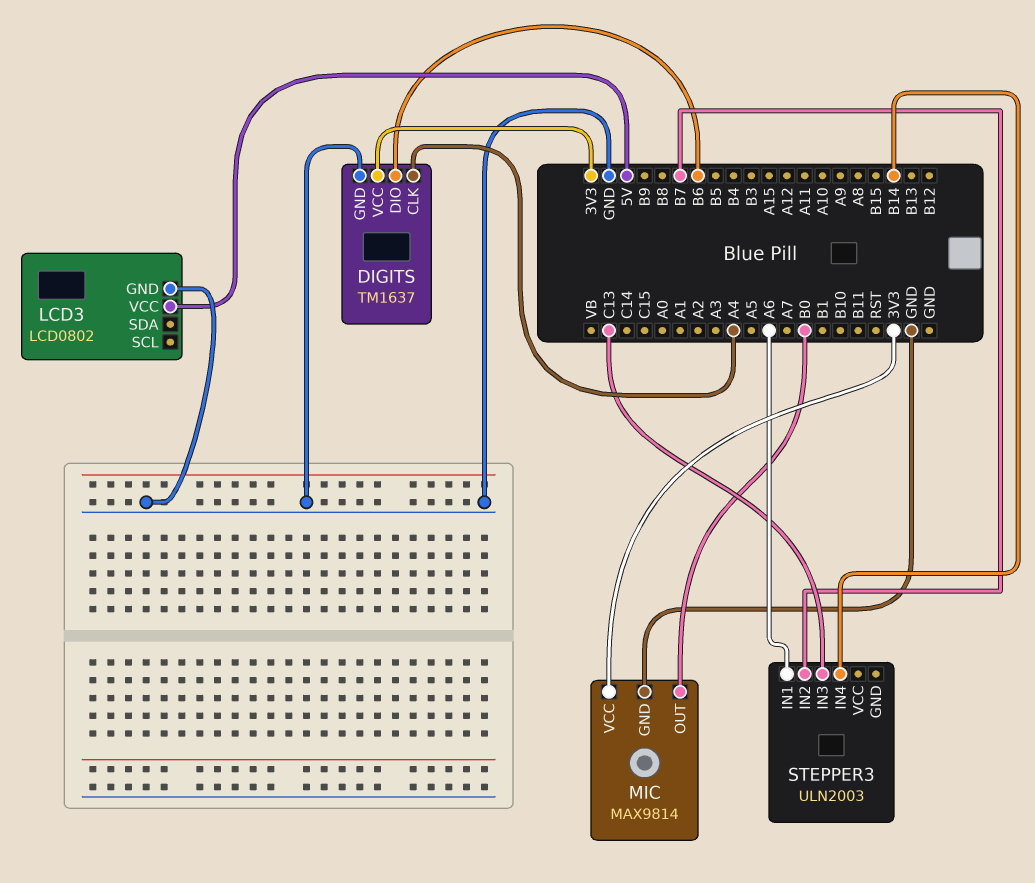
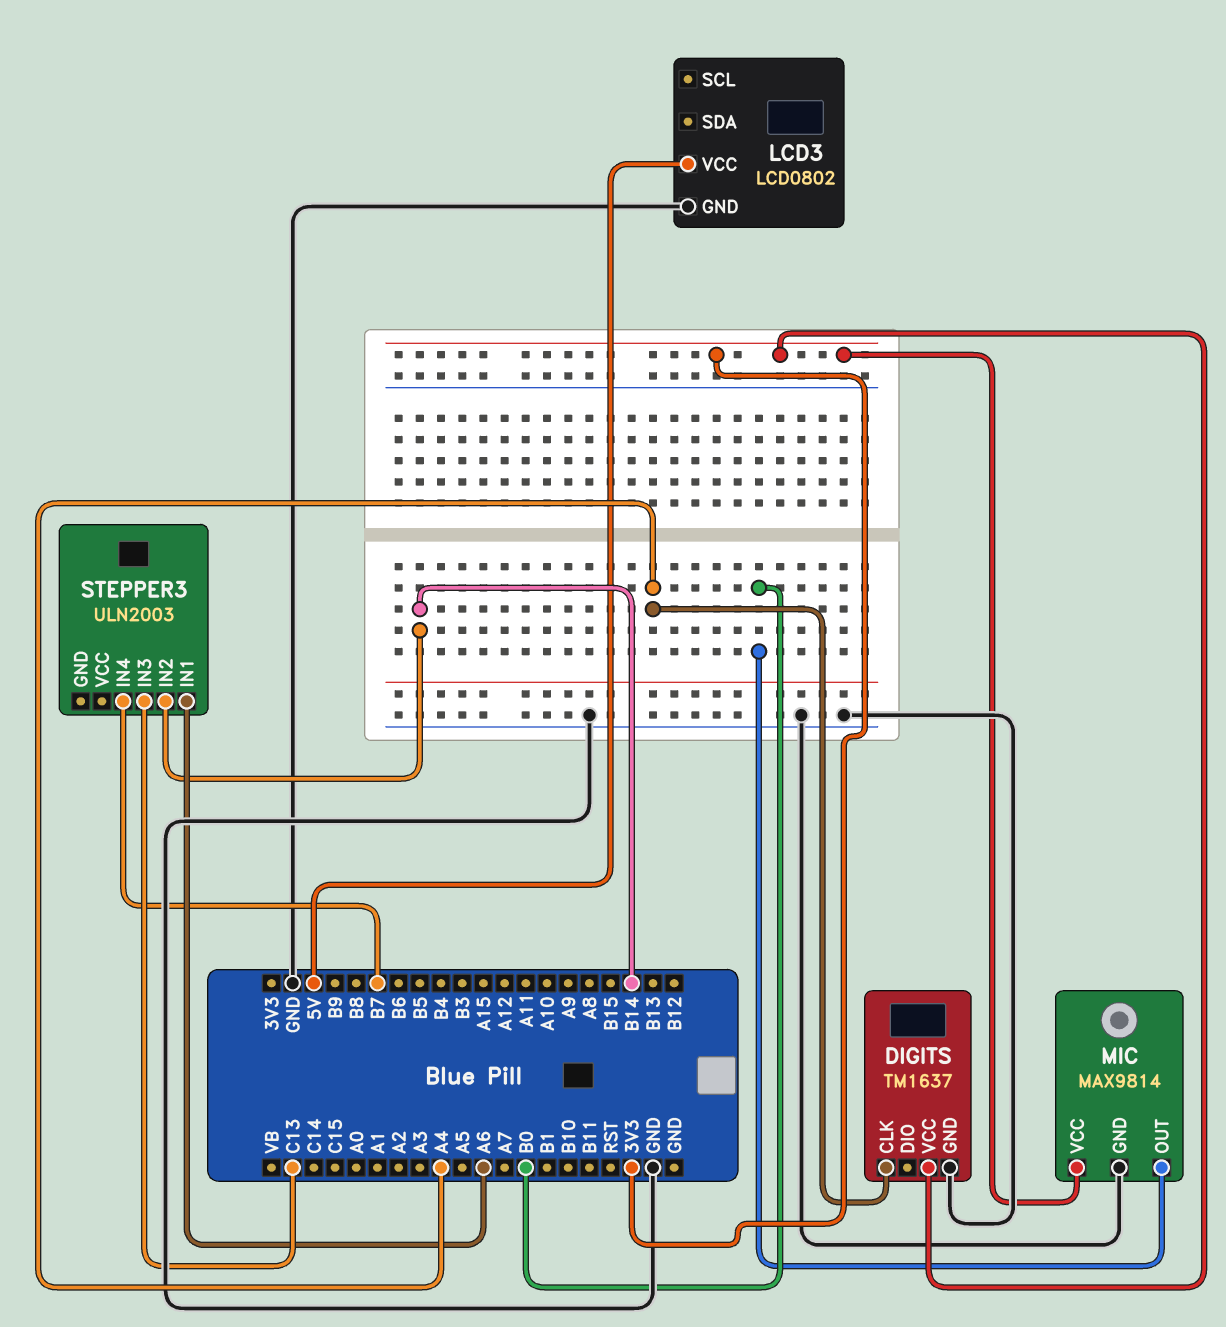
DIGITS pin DIO: B6 -> none
STEPPER3 pin IN2: B7 -> B14
STEPPER3 pin IN4: B14 -> B7

